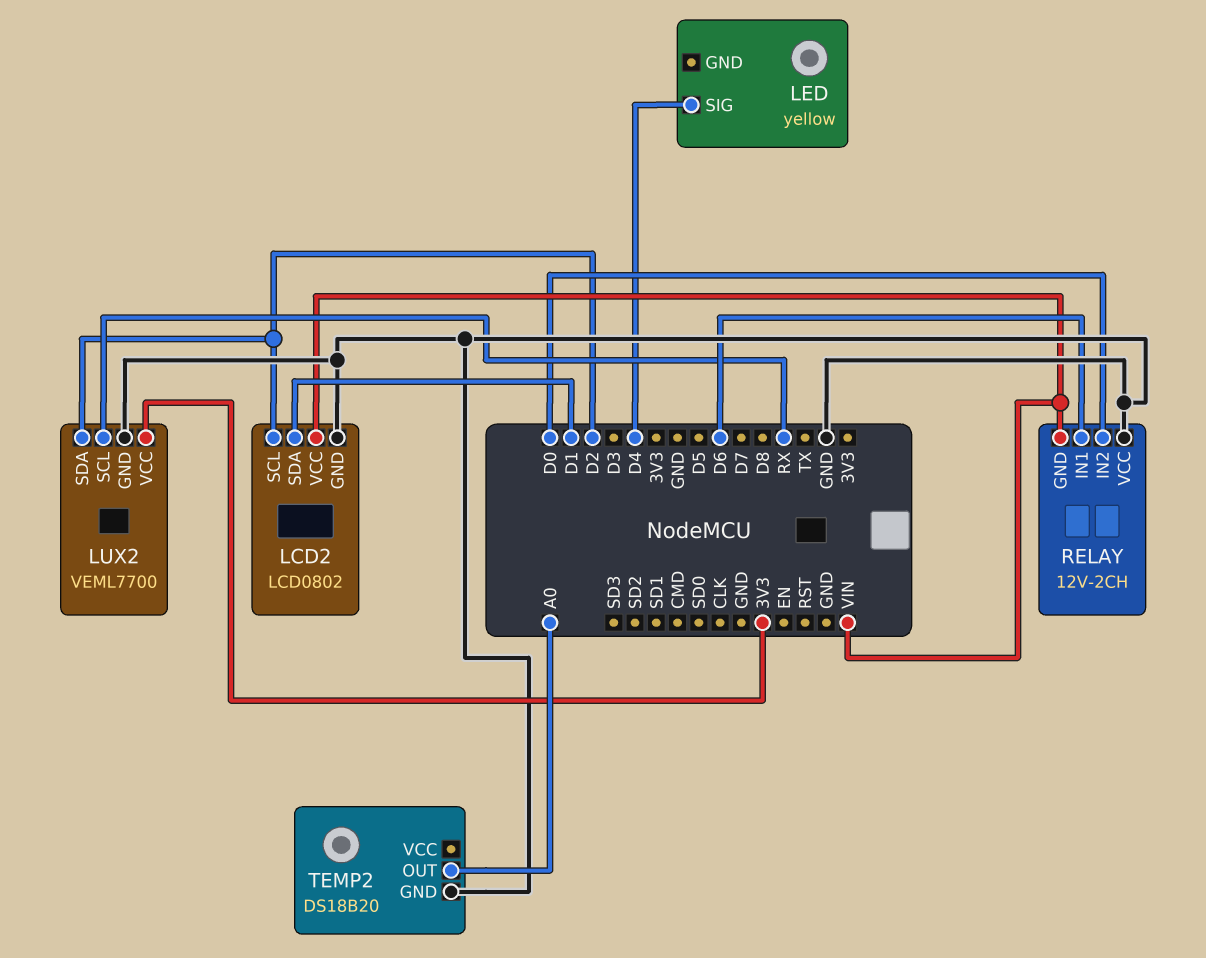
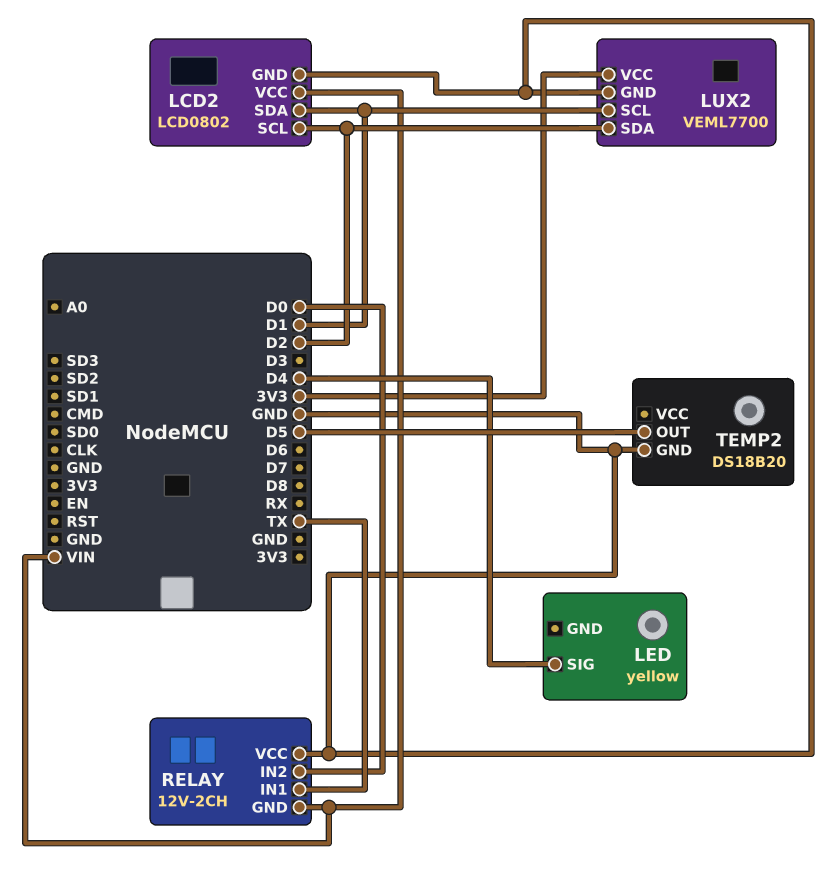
LUX2 pin SCL: RX -> D1
RELAY pin IN1: D6 -> TX
TEMP2 pin OUT: A0 -> D5

